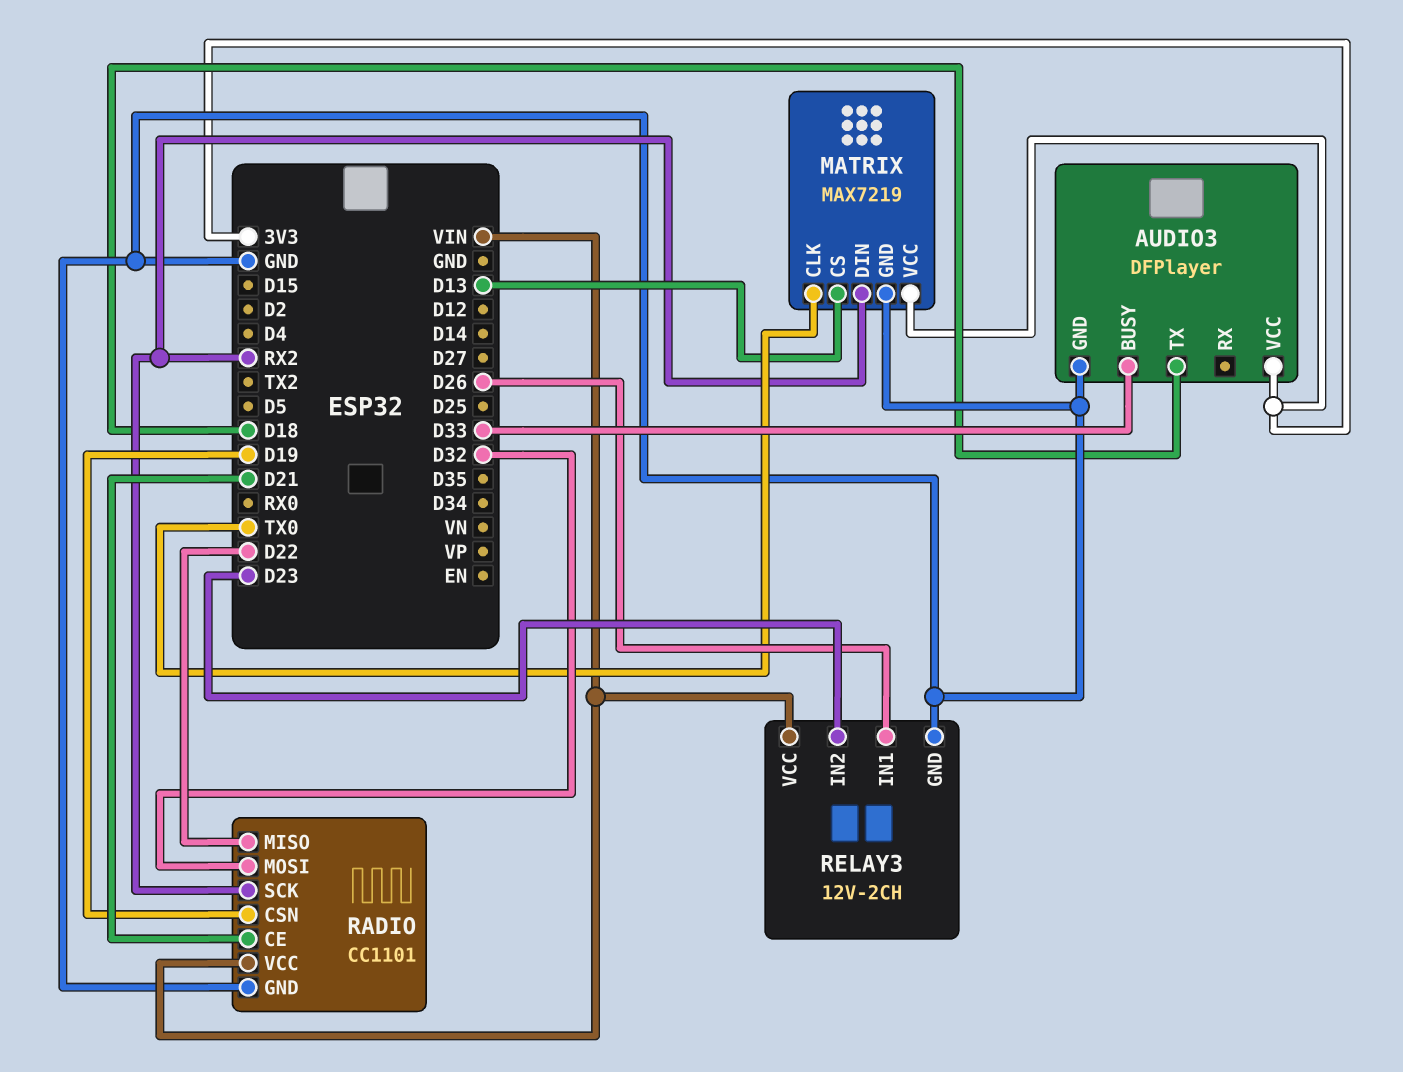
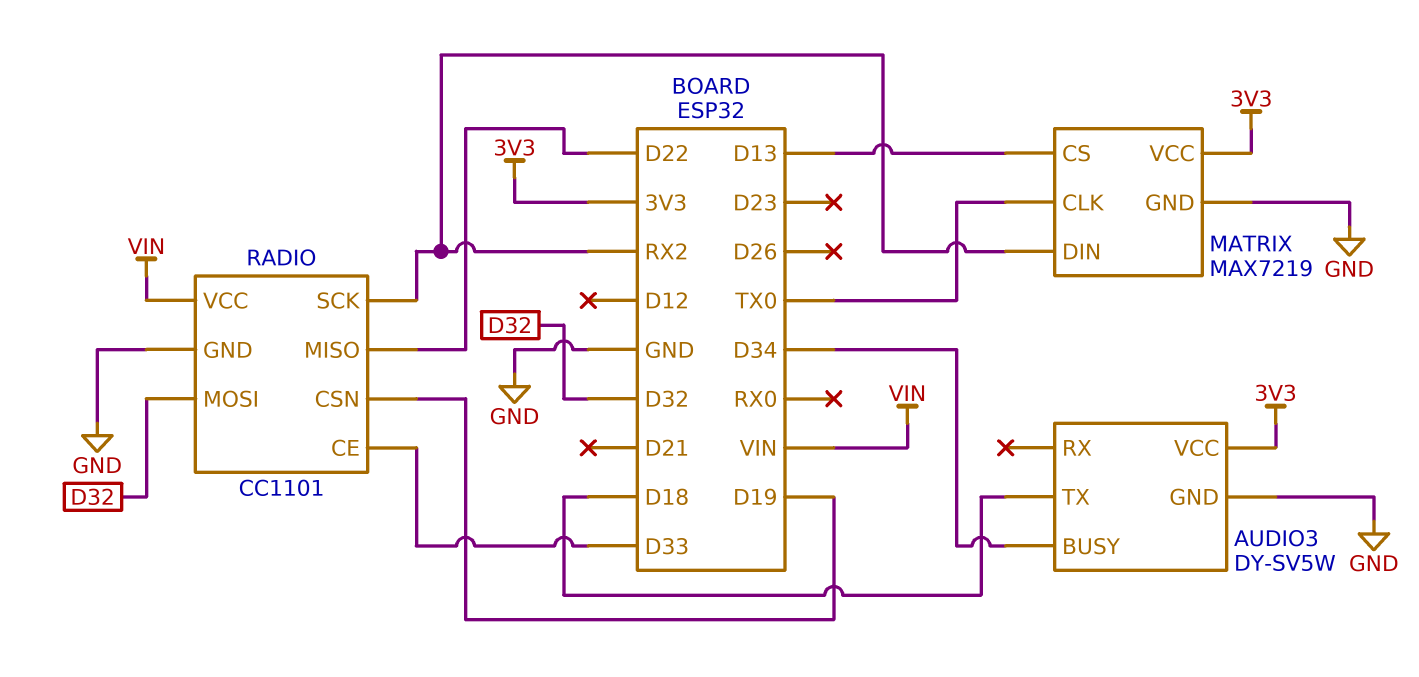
AUDIO3: DFPlayer -> DY-SV5W
AUDIO3 pin BUSY: D33 -> D34
RADIO pin CE: D21 -> D33
RELAY3: 12V-2CH -> none
RELAY3 pin GND: GND -> none
RELAY3 pin IN1: D26 -> none
RELAY3 pin IN2: D23 -> none
RELAY3 pin VCC: VIN -> none

